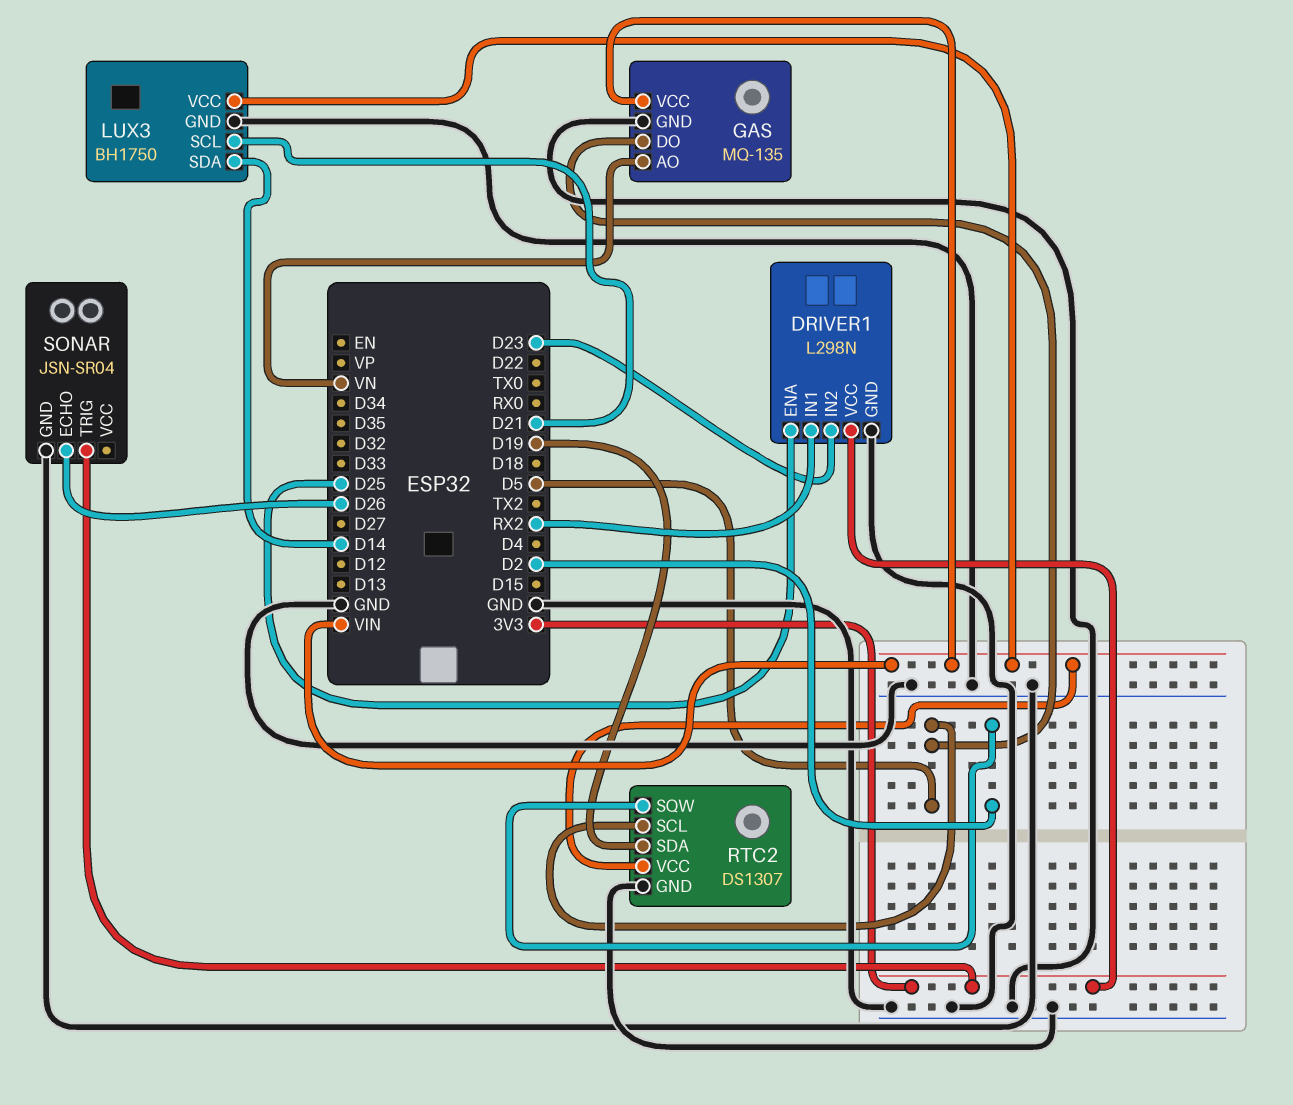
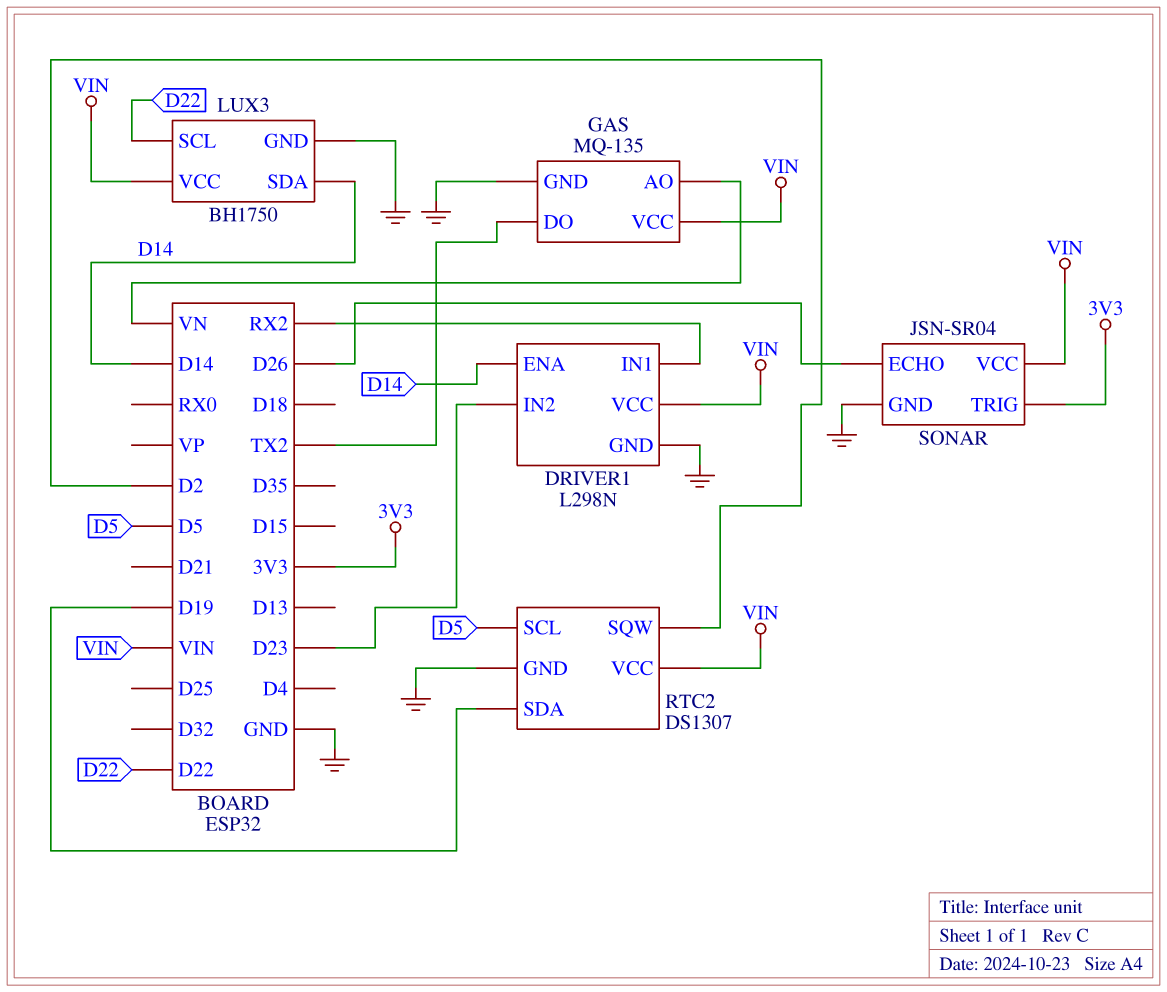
DRIVER1 pin ENA: D25 -> D14
DRIVER1 pin VCC: 3V3 -> VIN
GAS pin DO: D5 -> TX2
LUX3 pin SCL: D21 -> D22
SONAR pin VCC: none -> VIN

